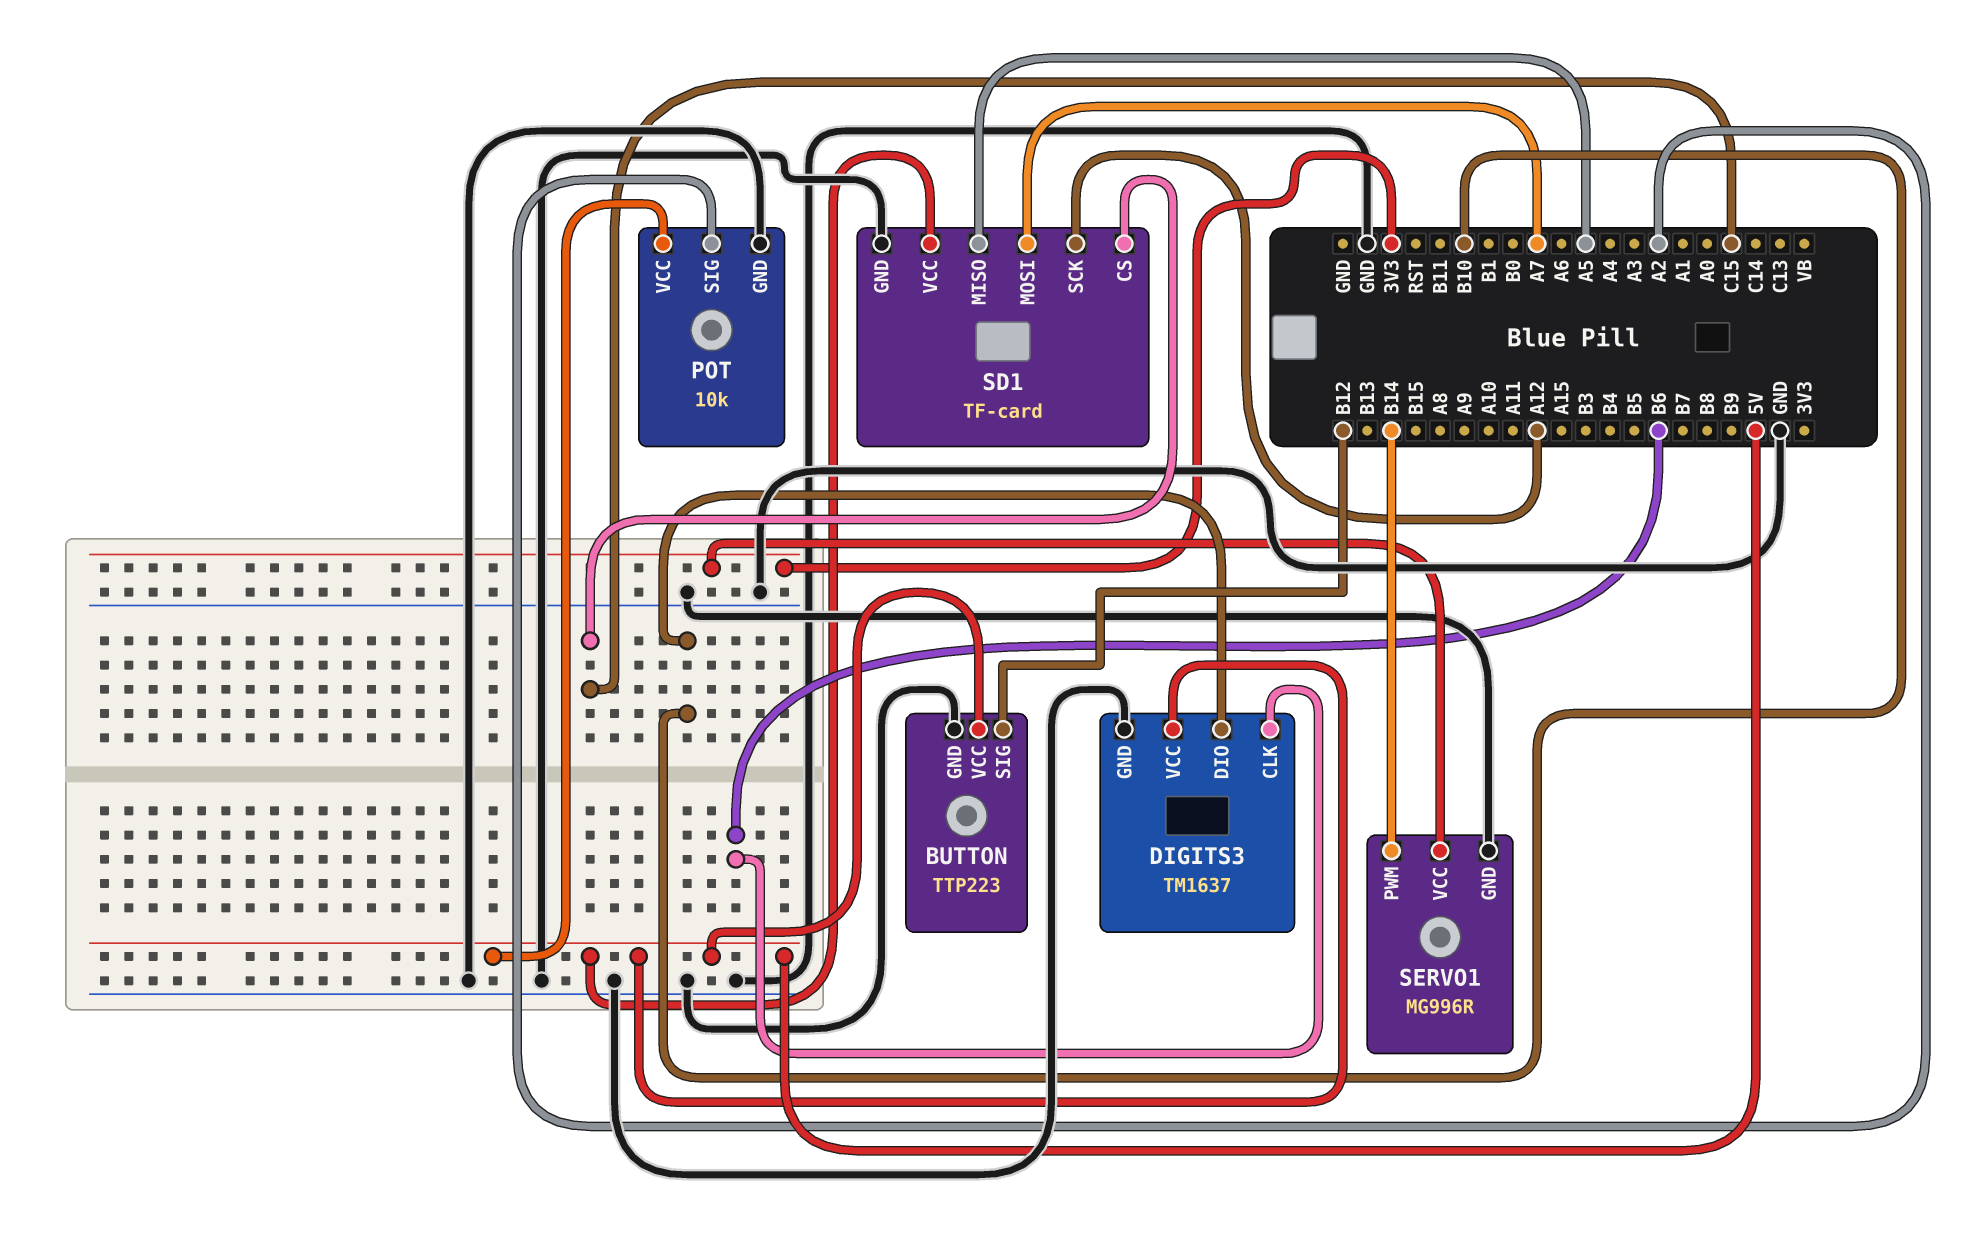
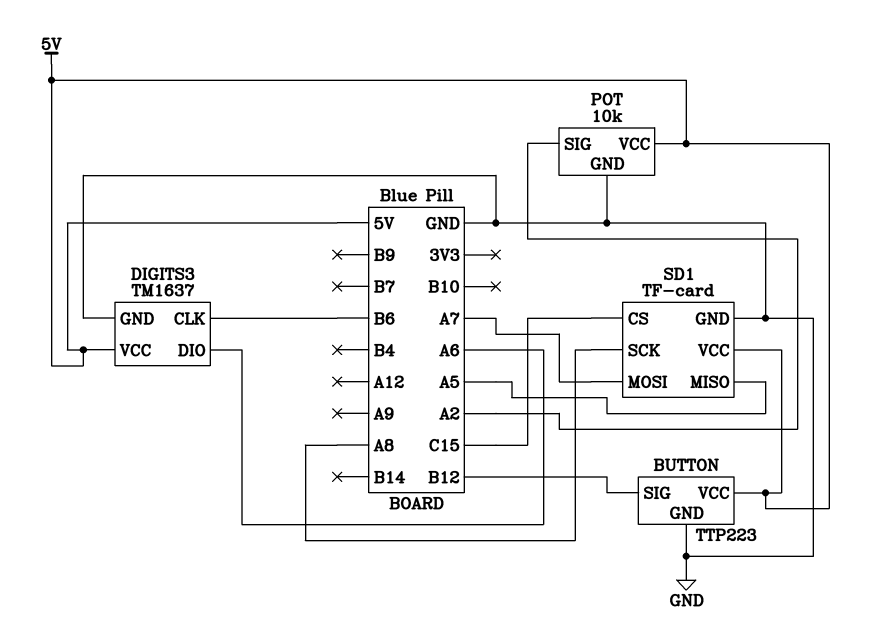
DIGITS3 pin DIO: B10 -> A6
SD1 pin SCK: A12 -> A8
SERVO1: MG996R -> none
SERVO1 pin GND: GND -> none
SERVO1 pin PWM: B14 -> none
SERVO1 pin VCC: 3V3 -> none

